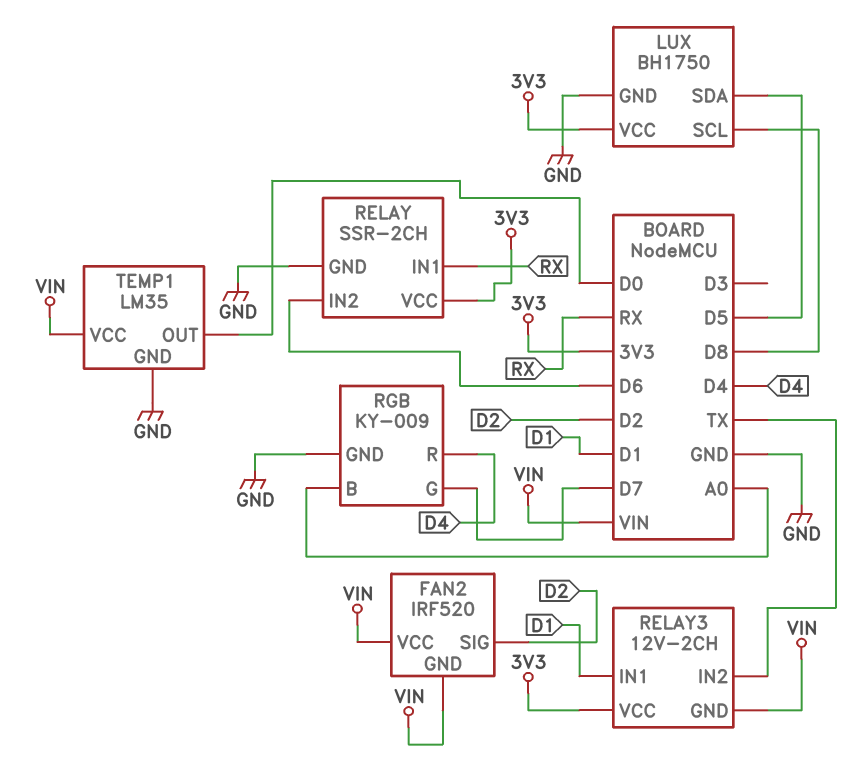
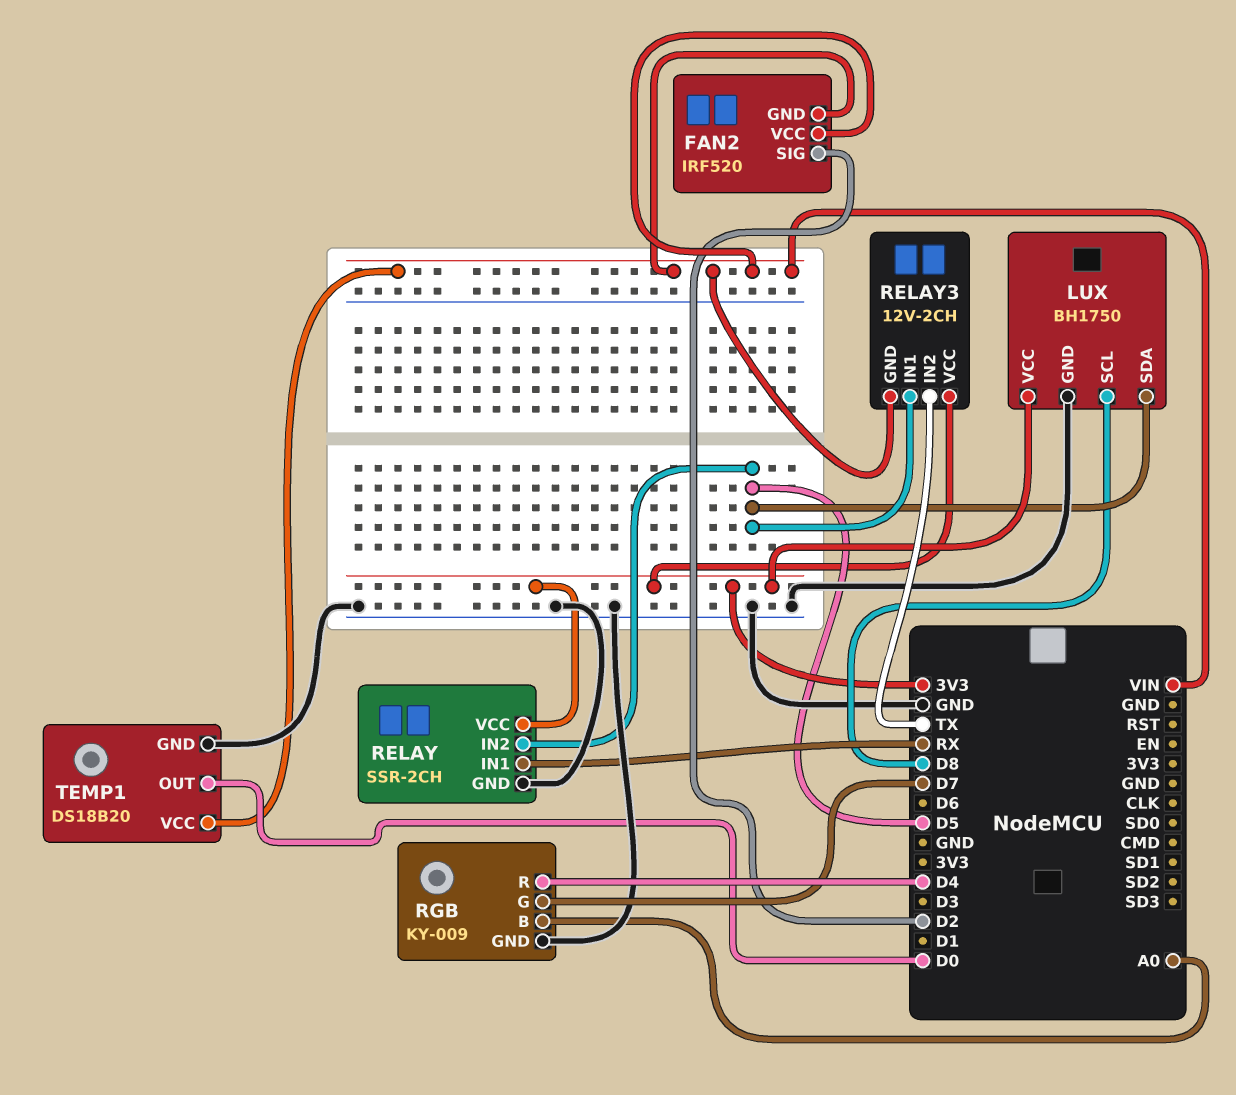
RELAY pin IN2: D6 -> D5
RELAY3 pin IN1: D1 -> D5
TEMP1: LM35 -> DS18B20

